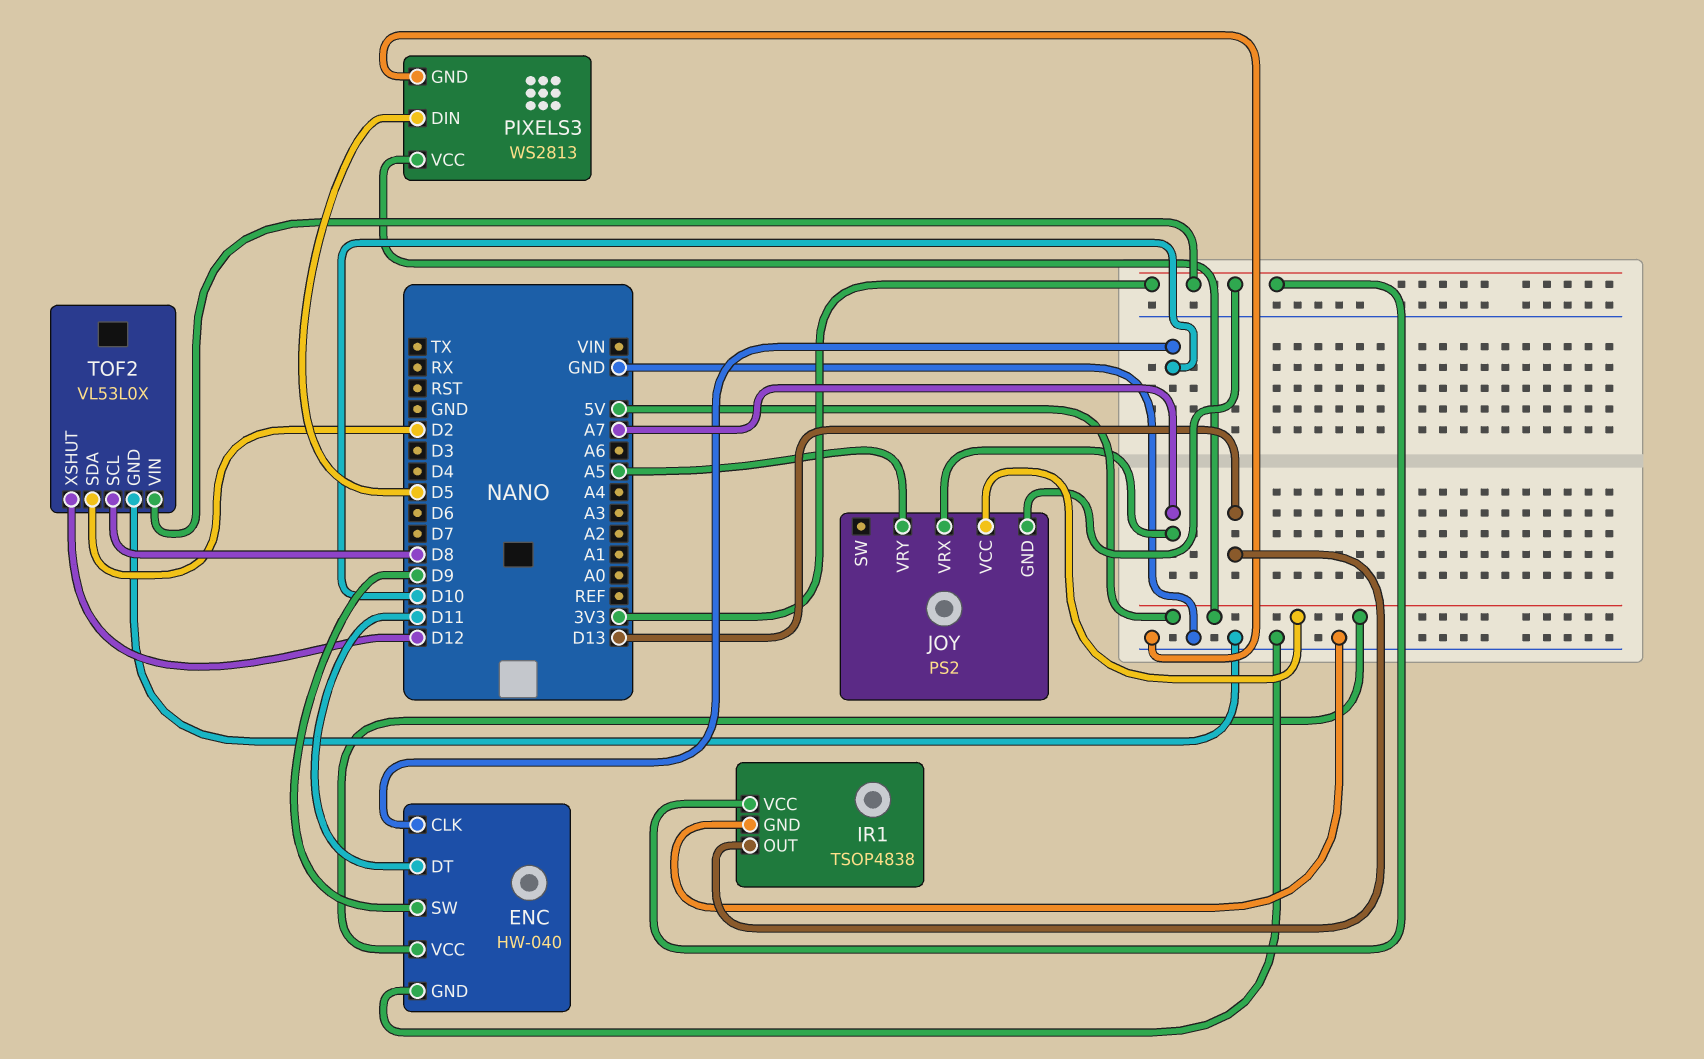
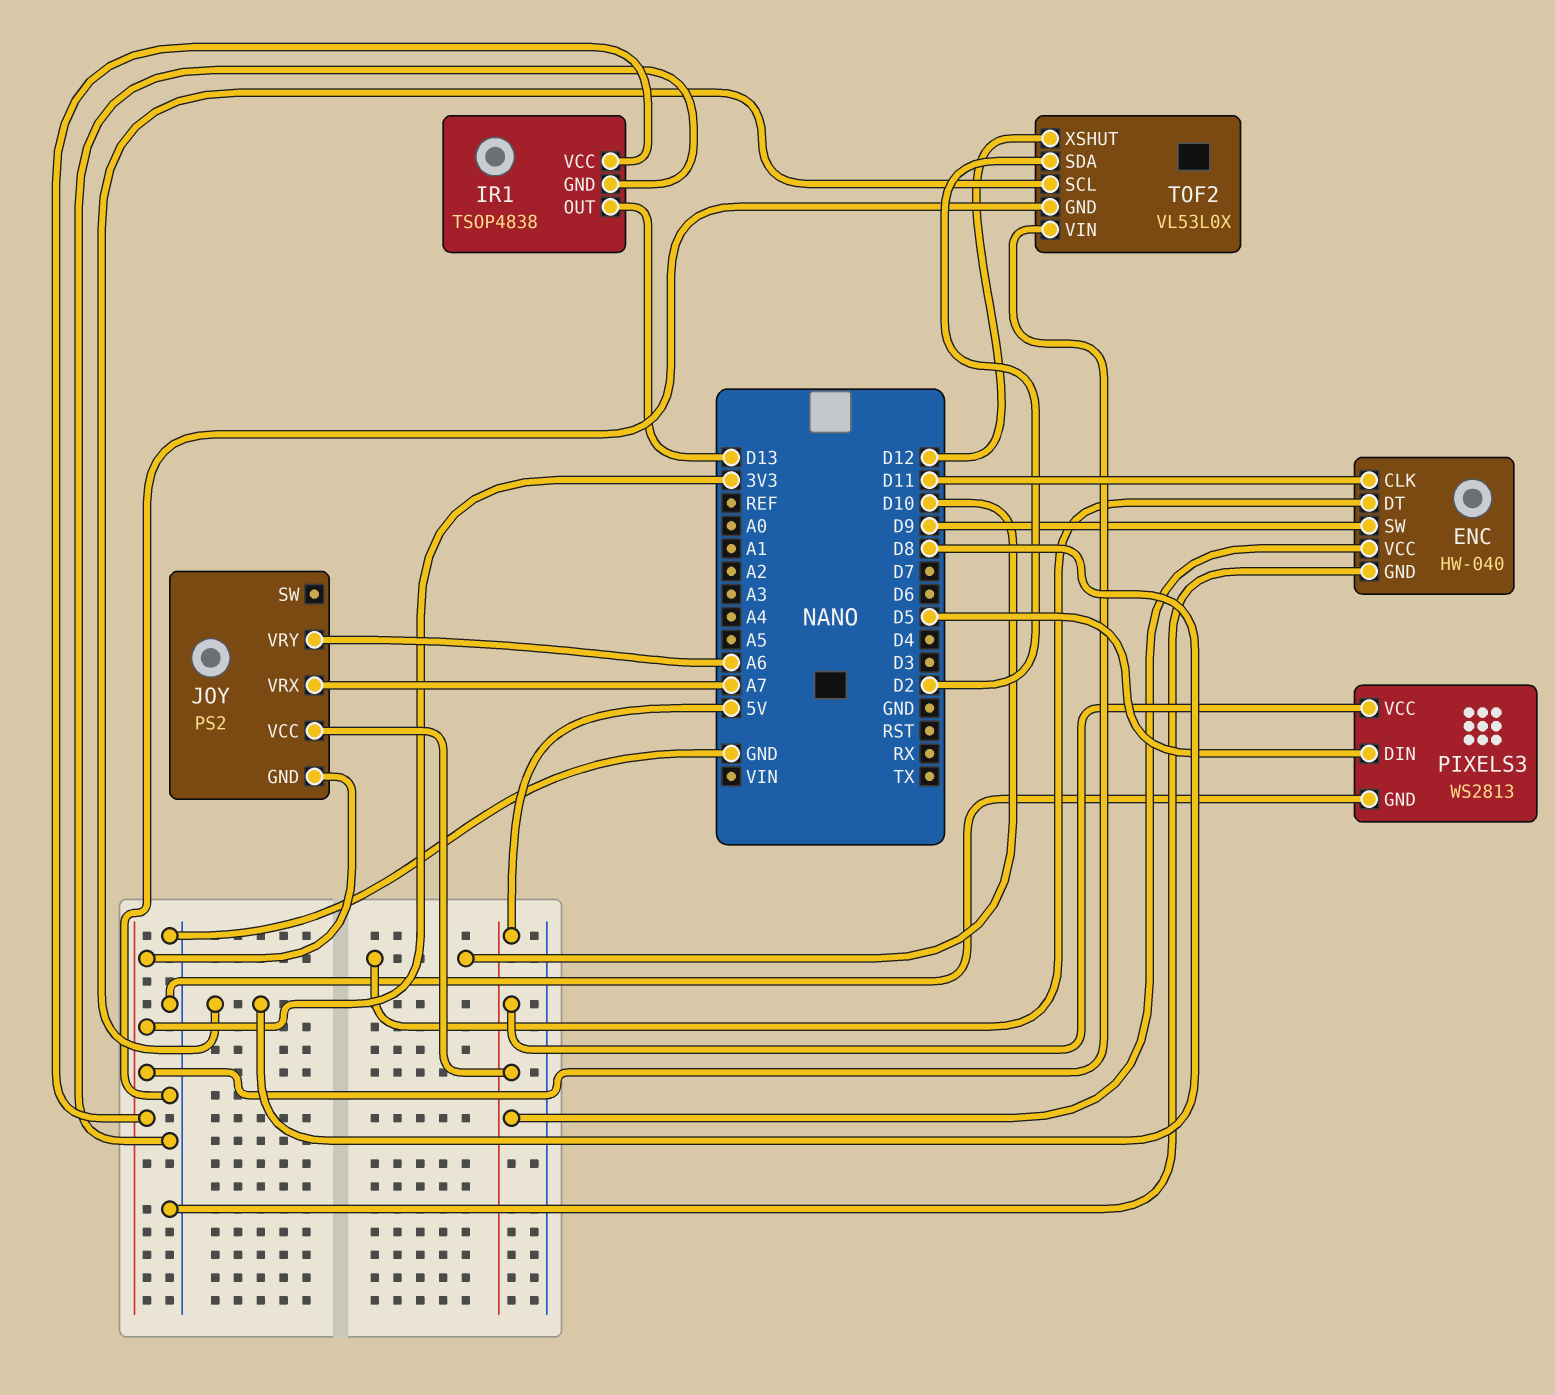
ENC pin CLK: D10 -> D11
ENC pin DT: D11 -> D10
JOY pin VRY: A5 -> A6

